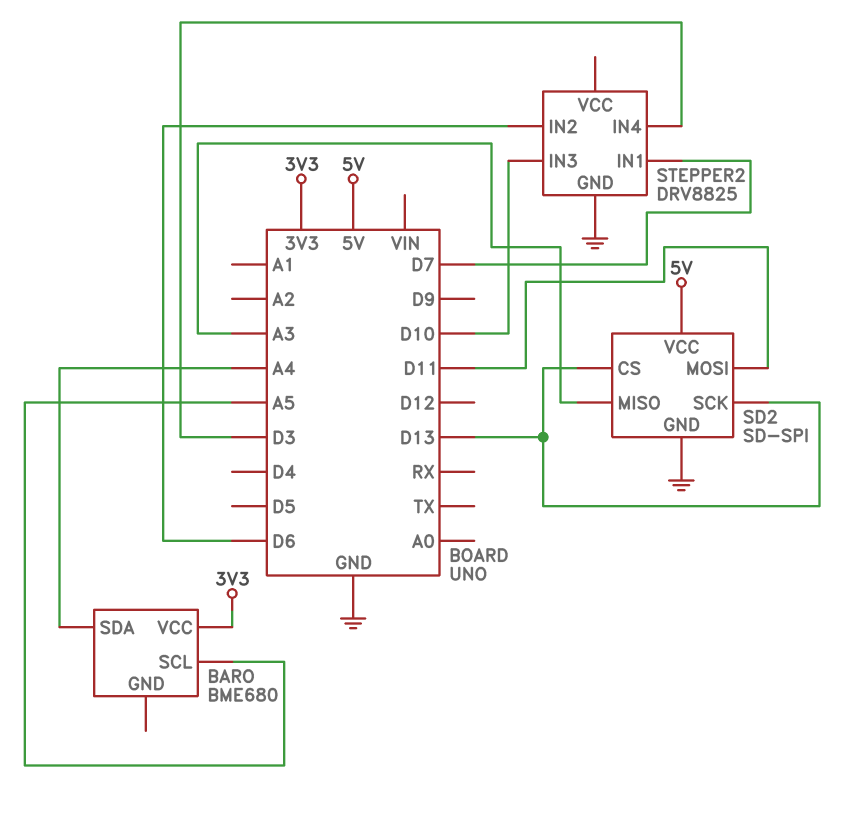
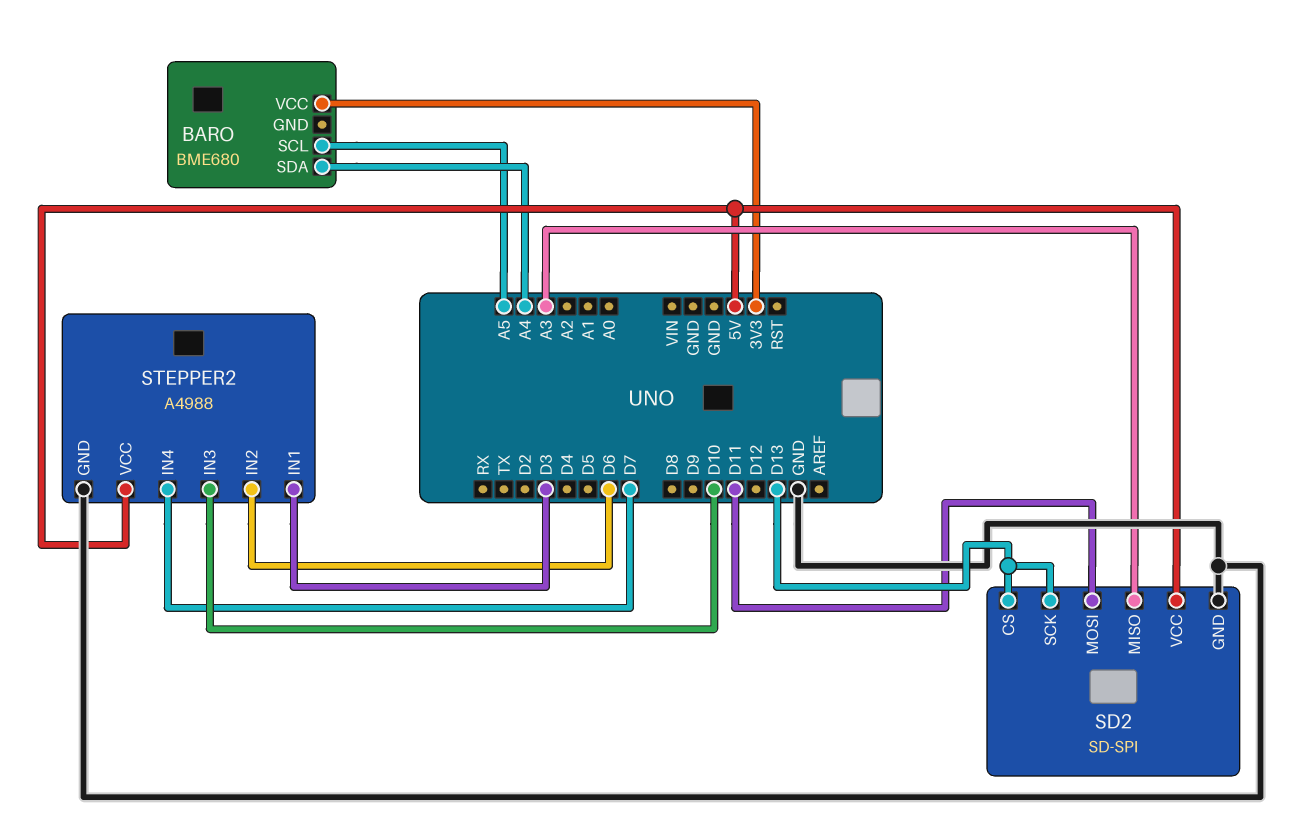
STEPPER2: DRV8825 -> A4988
STEPPER2 pin IN1: D7 -> D3
STEPPER2 pin IN4: D3 -> D7
STEPPER2 pin VCC: none -> 5V

